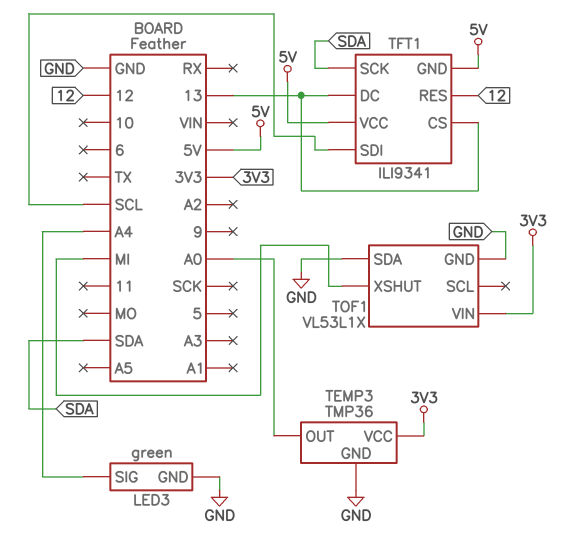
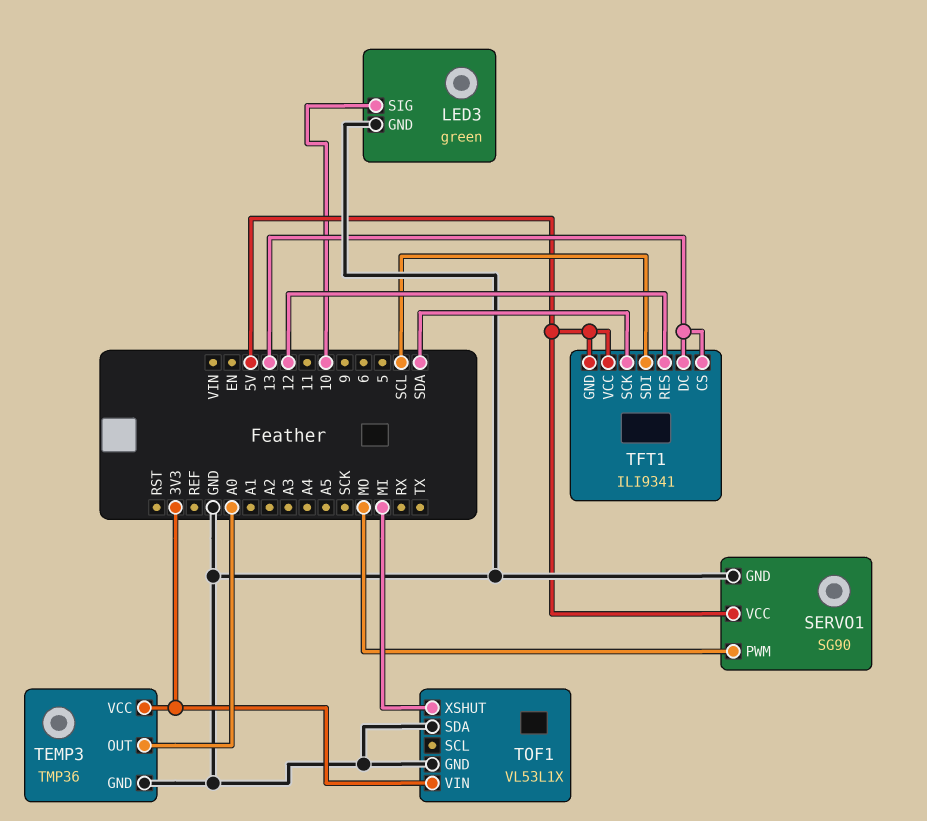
LED3 pin SIG: A4 -> 10
SERVO1: none -> SG90
SERVO1 pin GND: none -> GND
SERVO1 pin PWM: none -> MO
SERVO1 pin VCC: none -> 5V

